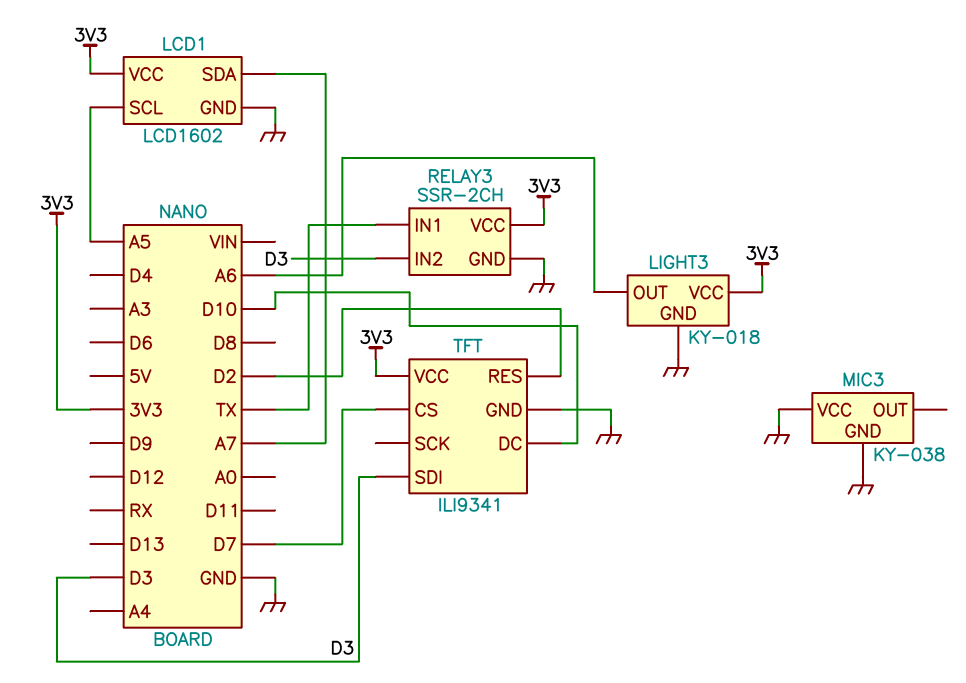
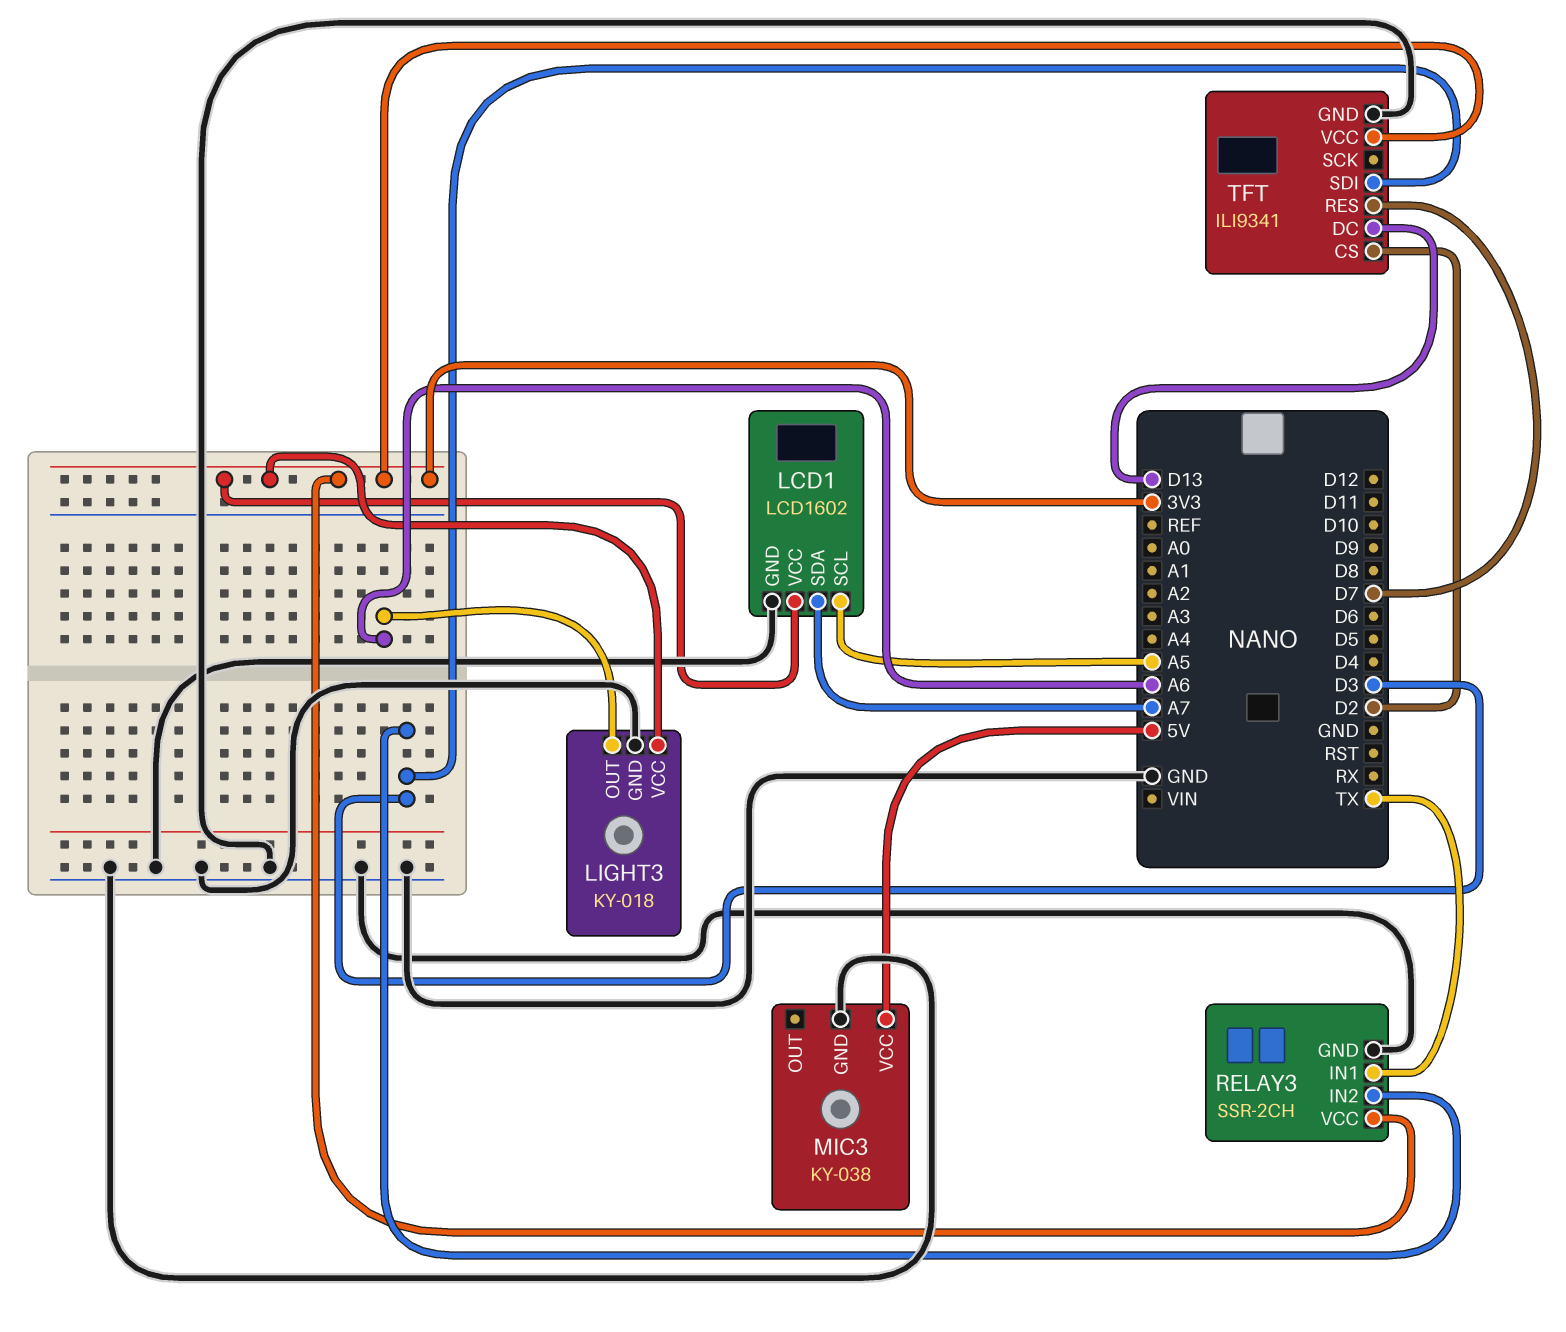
MIC3 pin VCC: GND -> 5V
TFT pin CS: D7 -> D2
TFT pin DC: D10 -> D13
TFT pin RES: D2 -> D7

